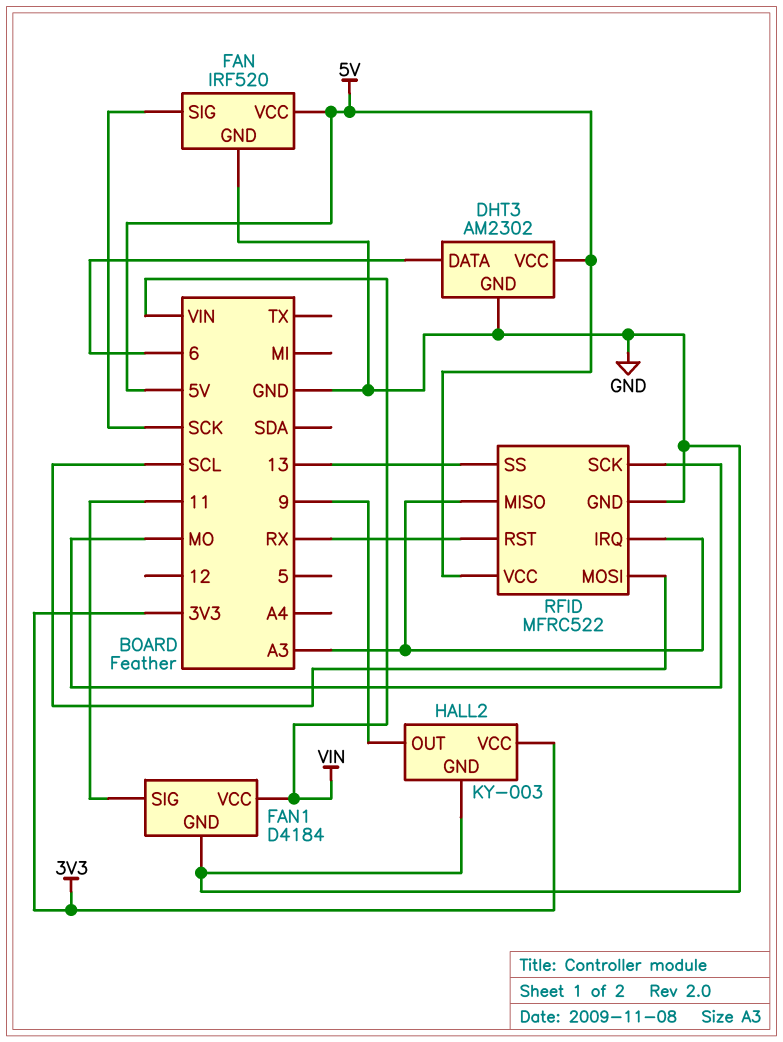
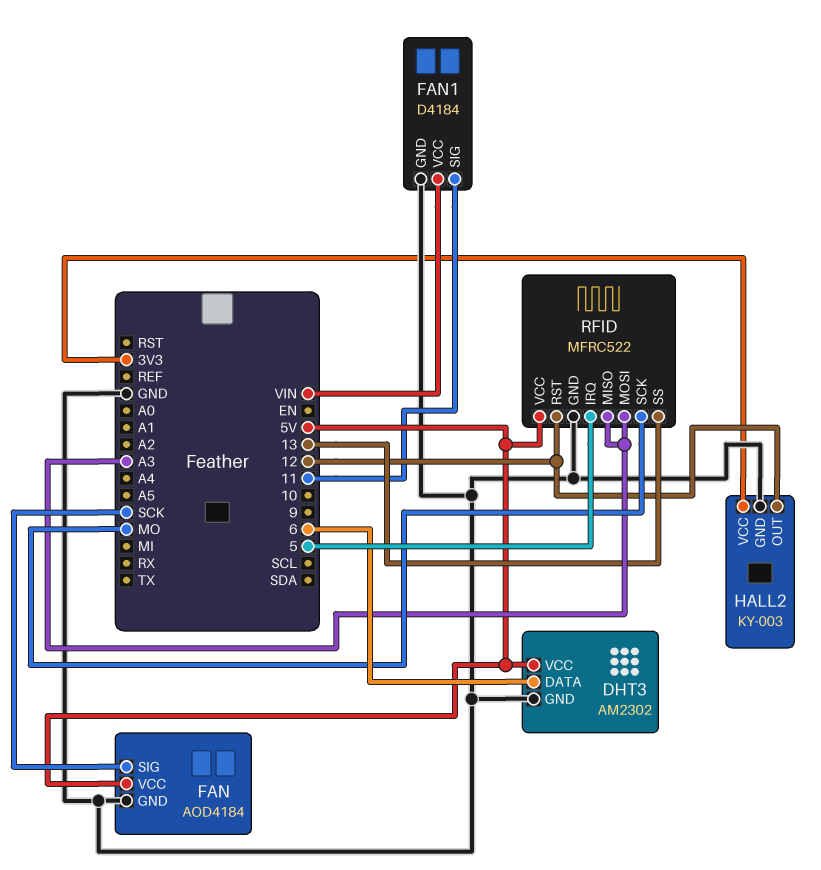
FAN: IRF520 -> AOD4184
HALL2 pin OUT: 9 -> 12
RFID pin IRQ: A3 -> 5
RFID pin MOSI: SCL -> A3
RFID pin RST: RX -> 12

